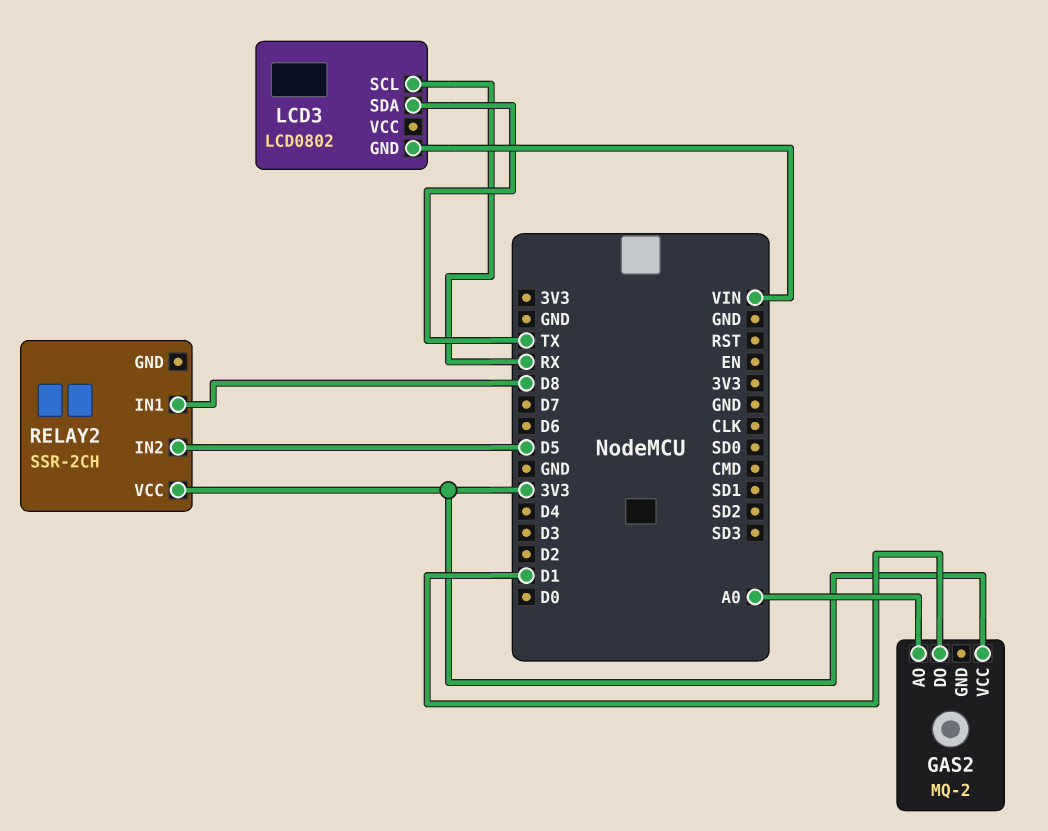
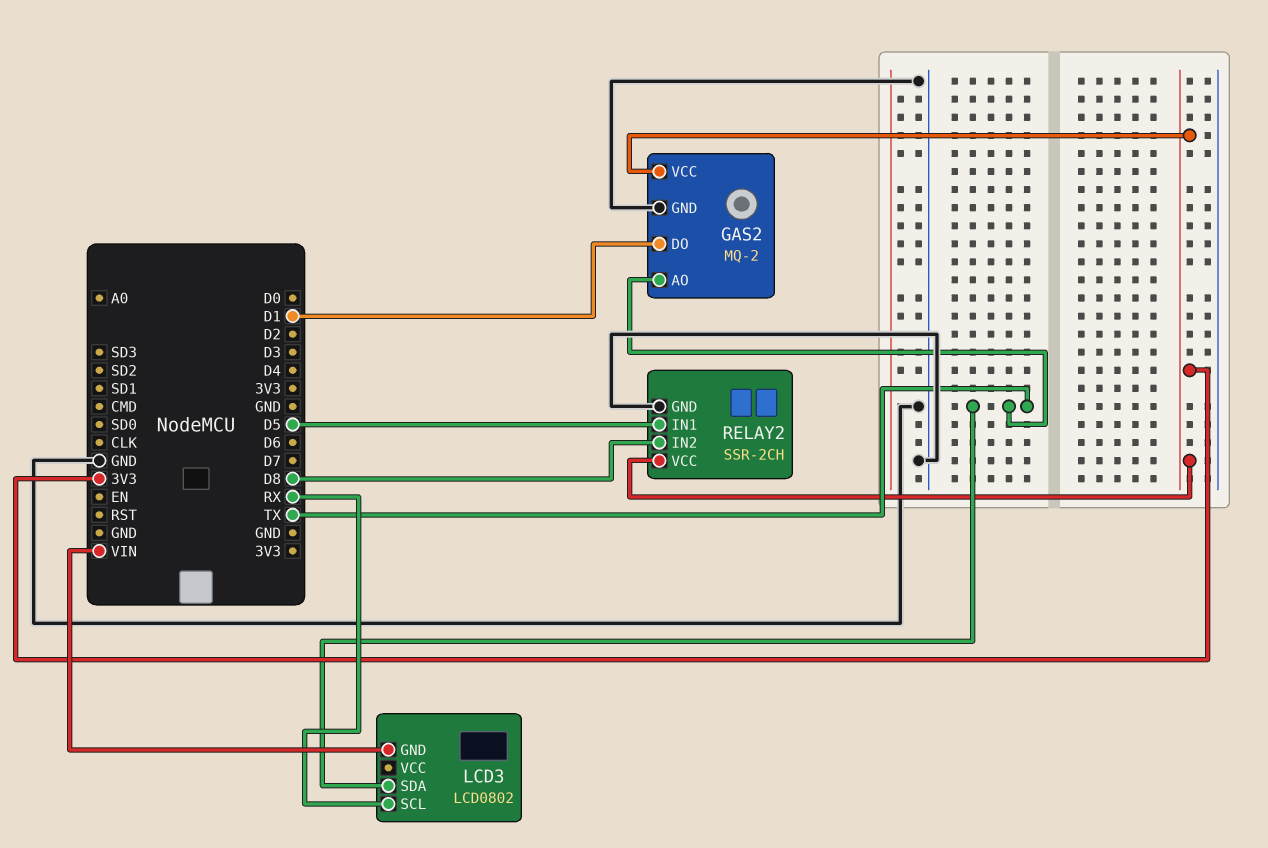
GAS2 pin AO: A0 -> TX
GAS2 pin GND: none -> GND
RELAY2 pin GND: none -> GND
RELAY2 pin IN1: D8 -> D5
RELAY2 pin IN2: D5 -> D8

